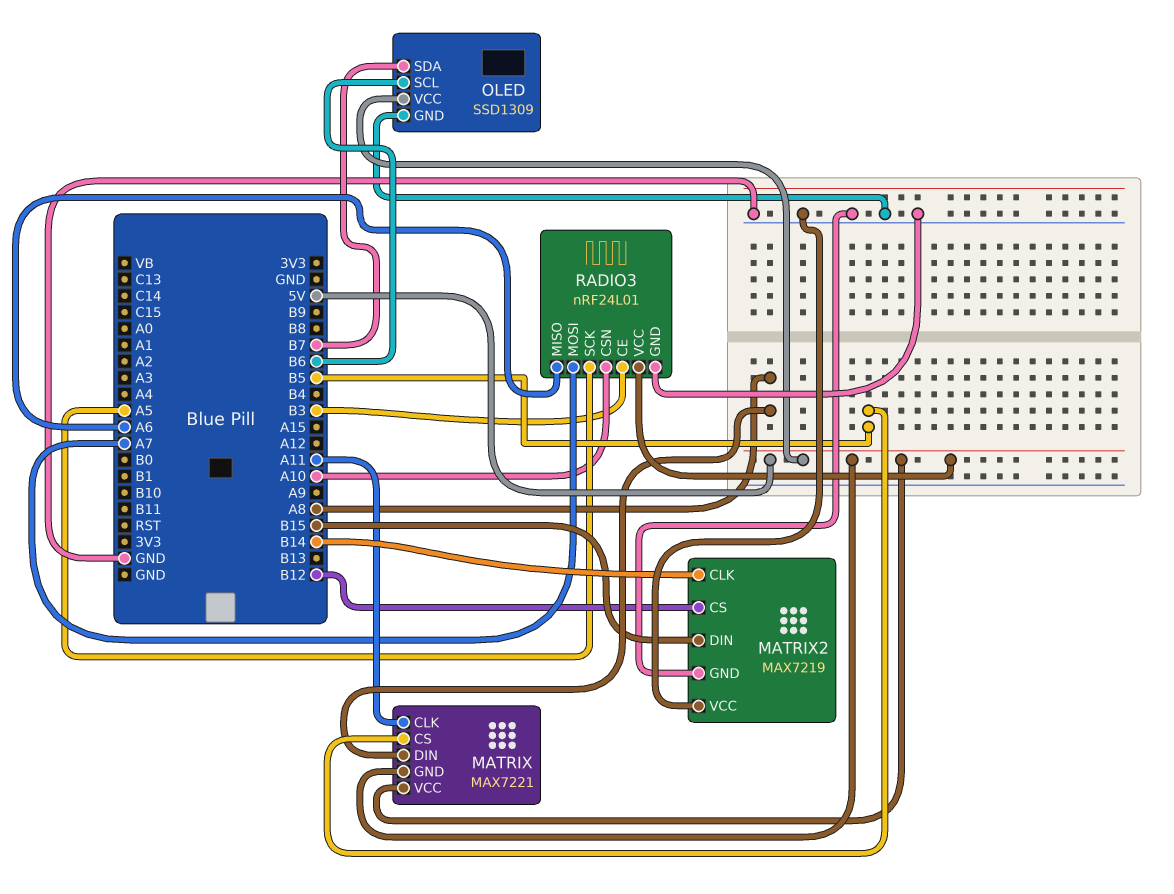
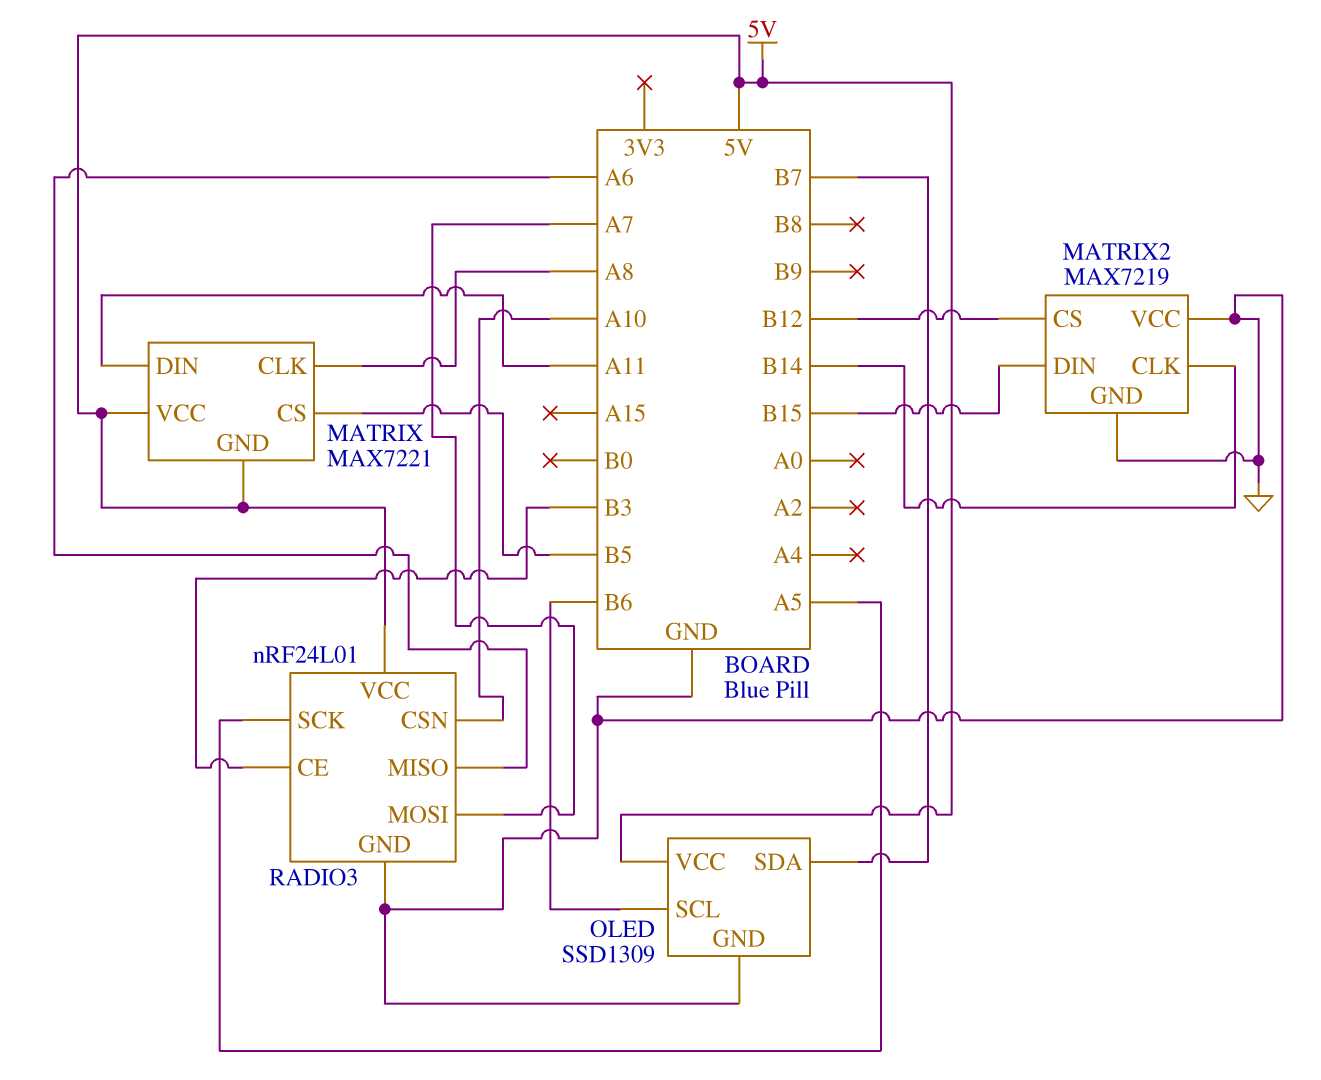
MATRIX pin CLK: A11 -> A8
MATRIX pin DIN: A8 -> A11

